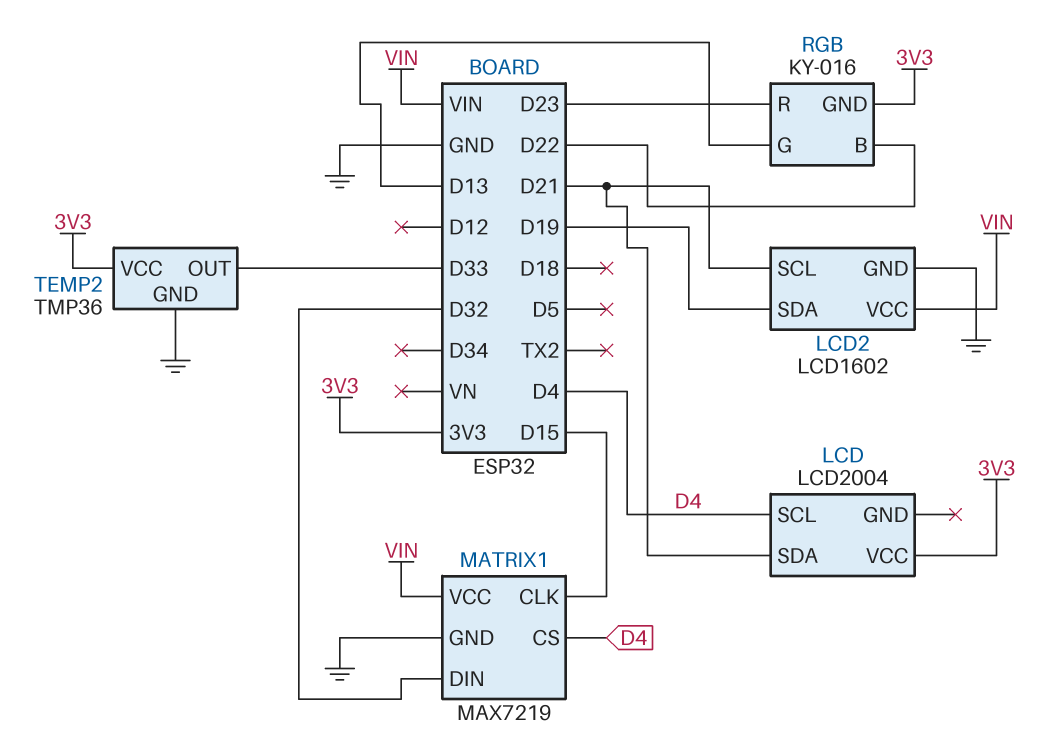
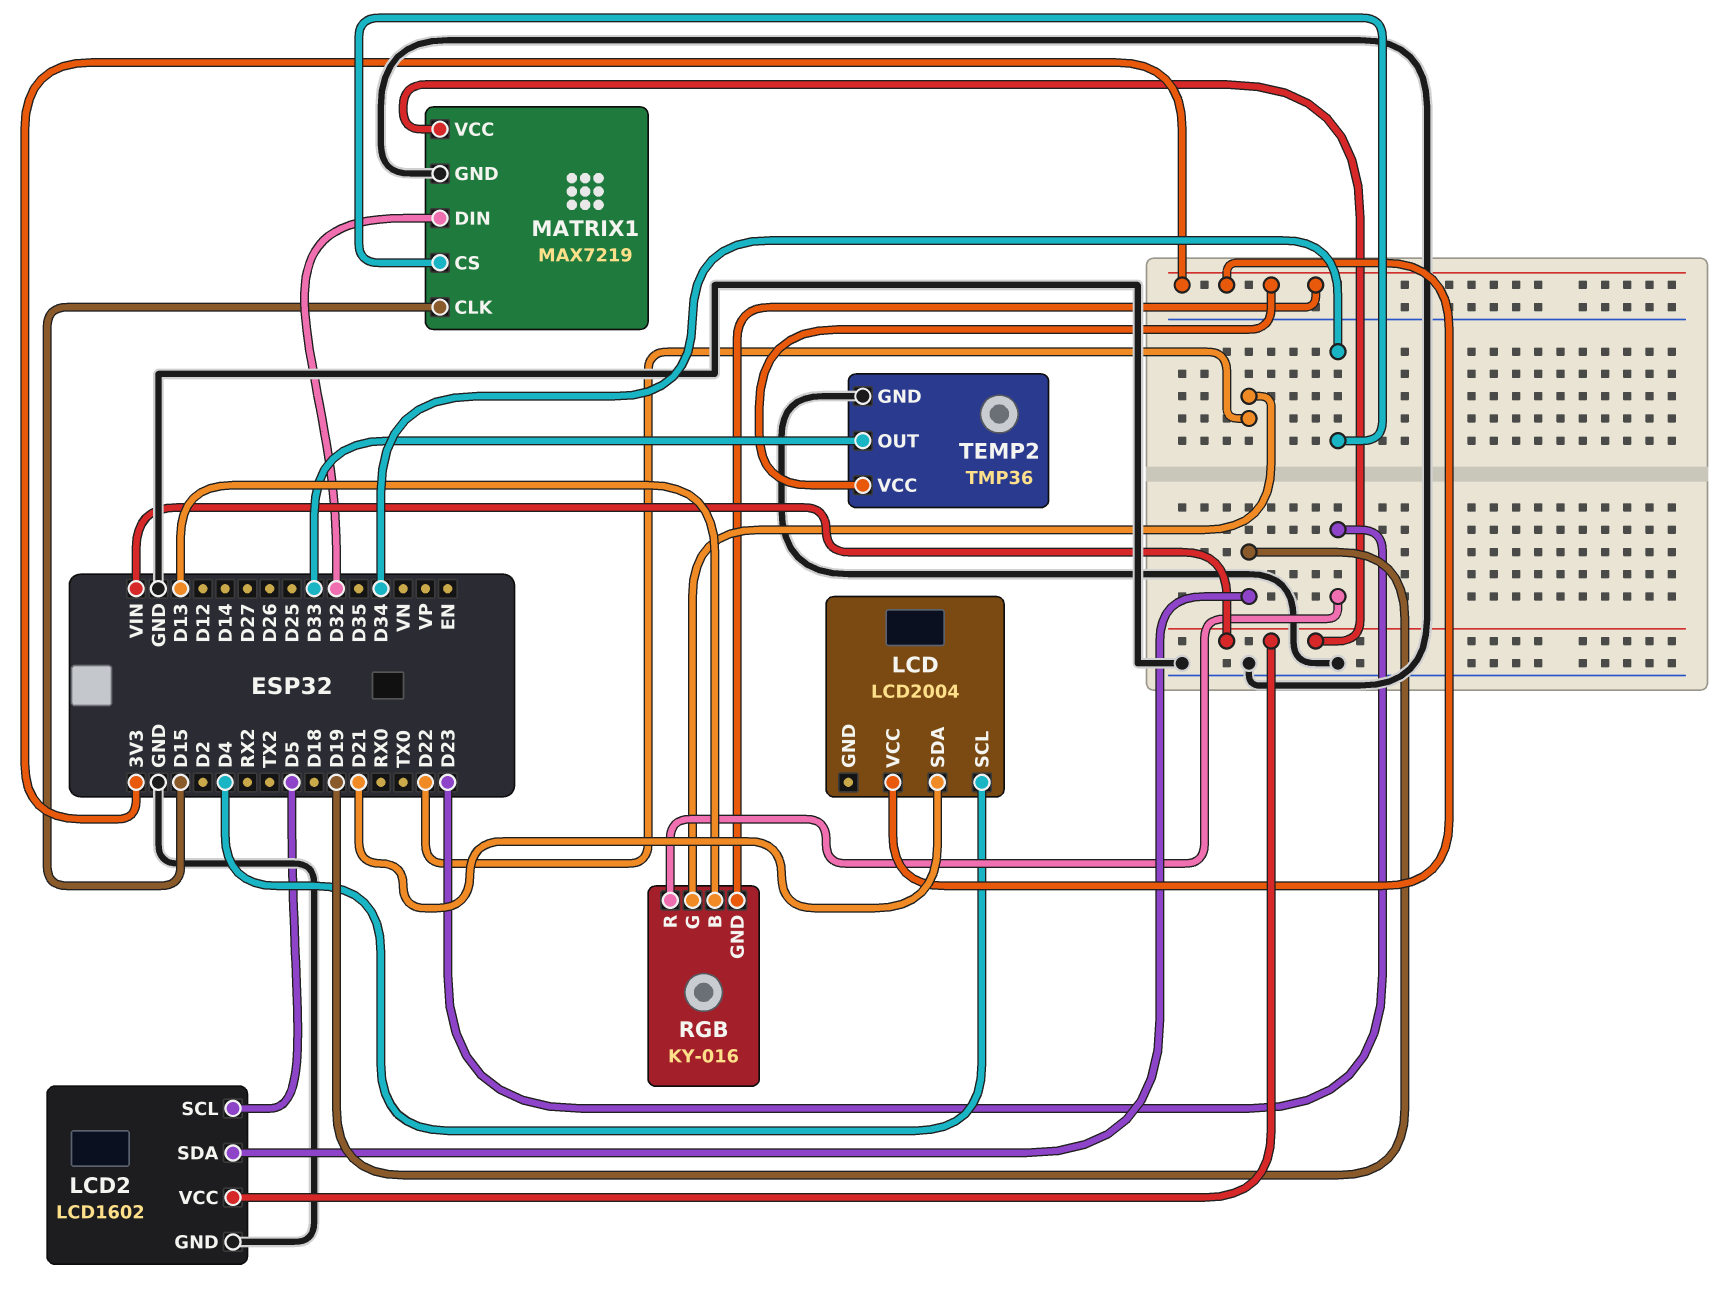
LCD2 pin SCL: D21 -> D5
MATRIX1 pin CS: D4 -> D34
RGB pin B: D22 -> D13
RGB pin G: D13 -> D22

